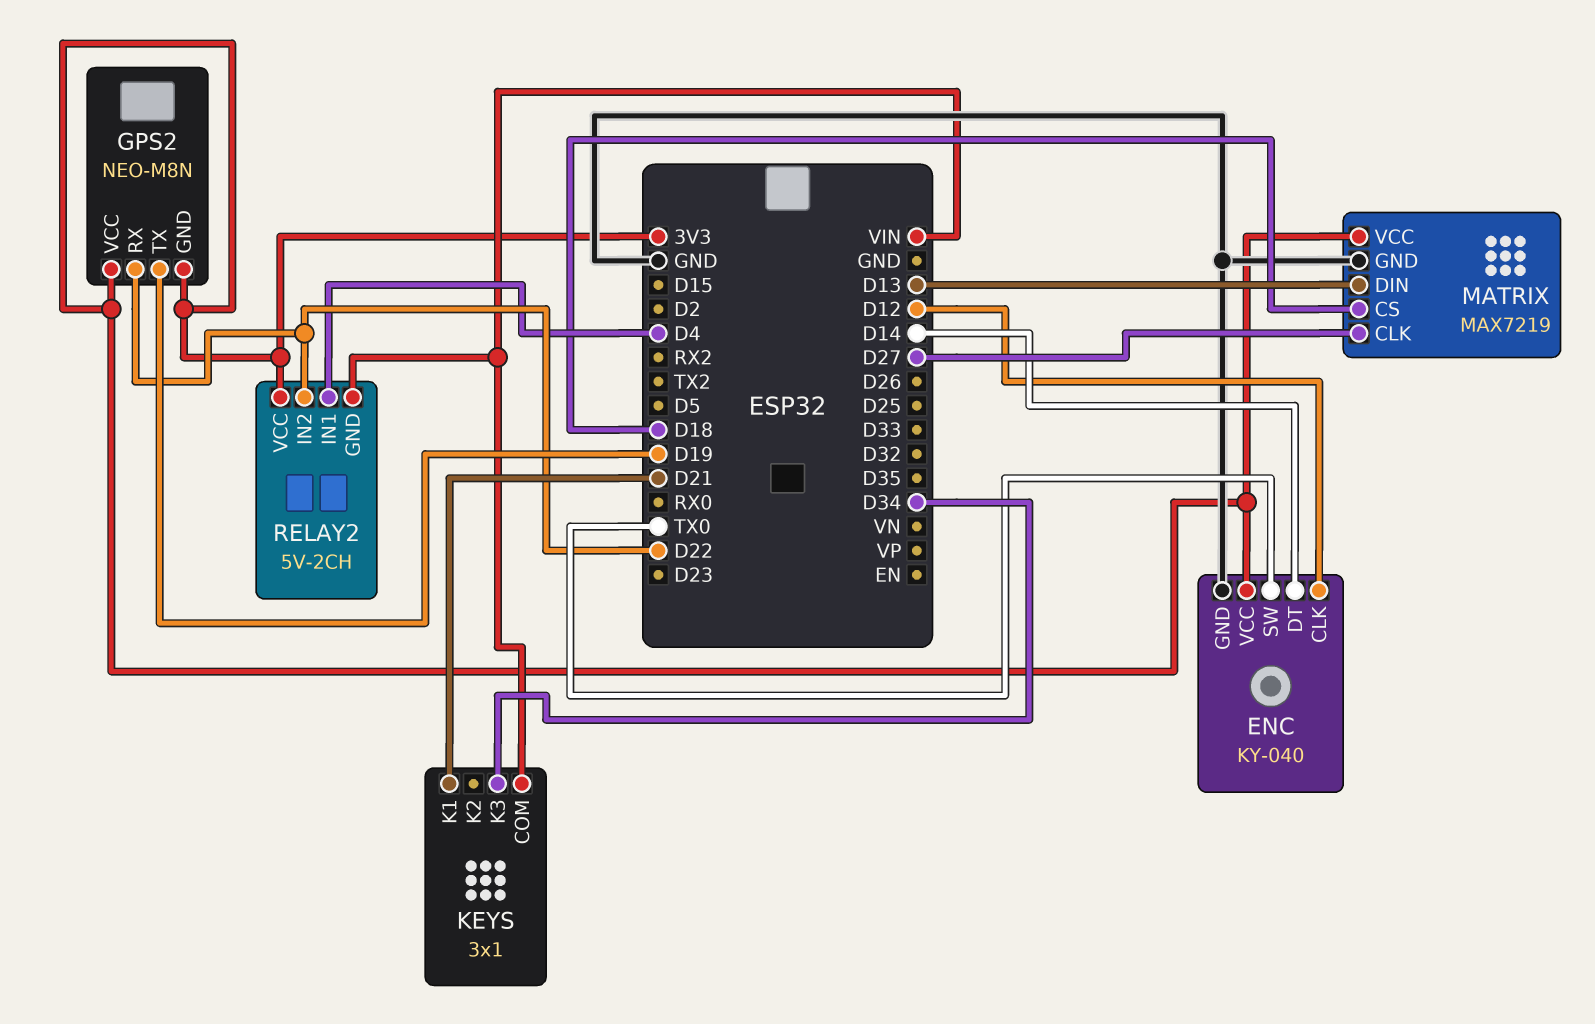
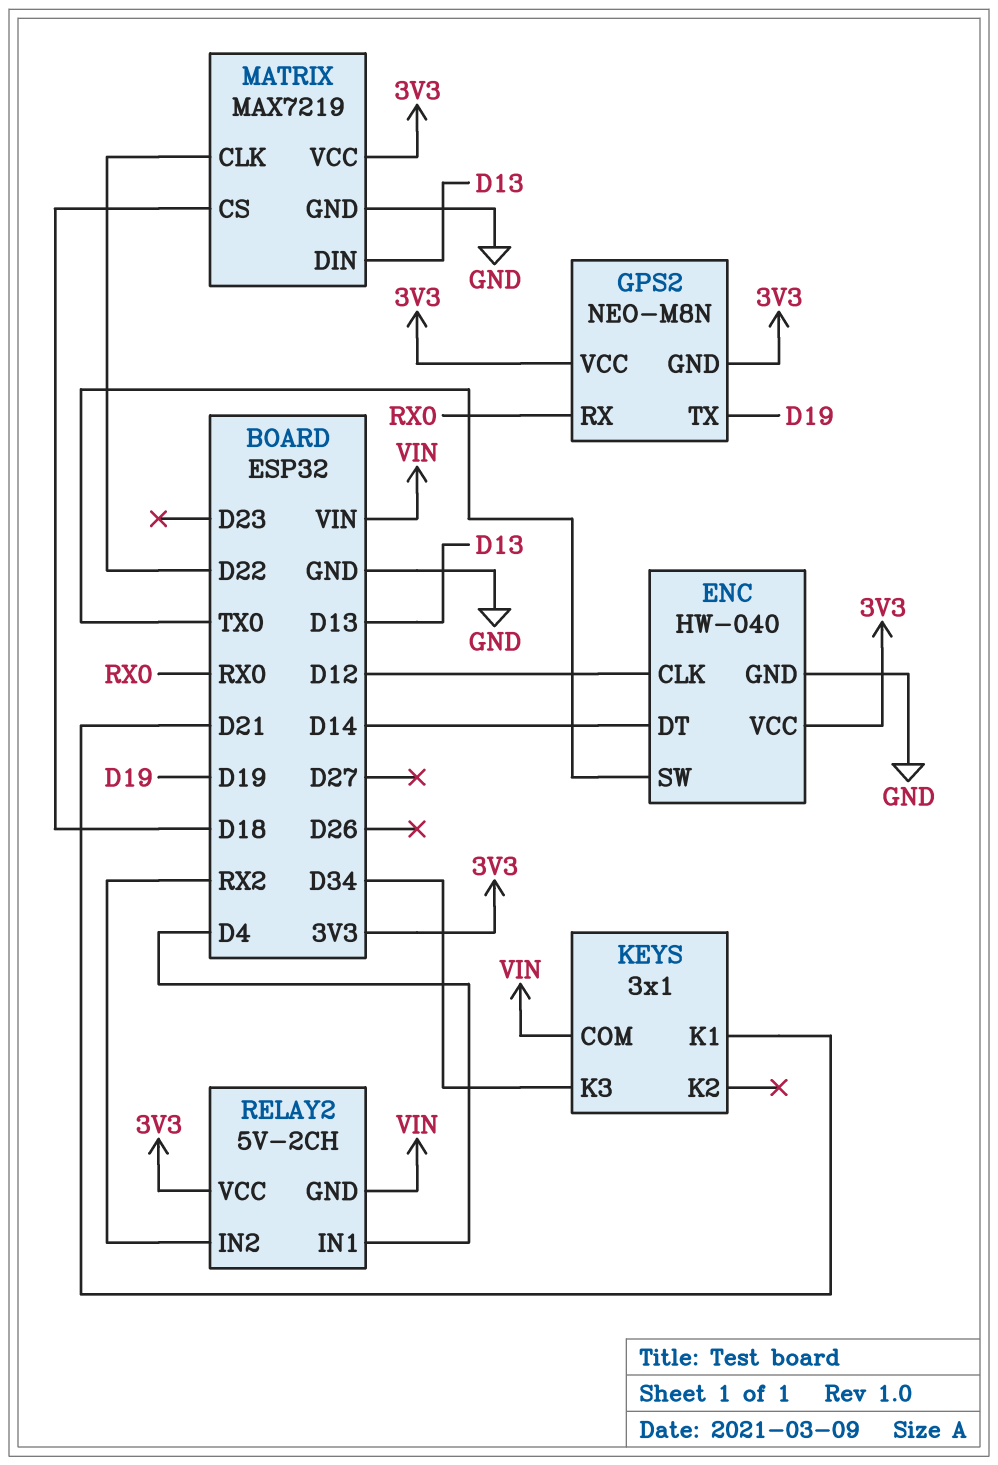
ENC: KY-040 -> HW-040
GPS2 pin RX: D22 -> RX0
MATRIX pin CLK: D27 -> D22
RELAY2 pin IN2: D22 -> RX2

